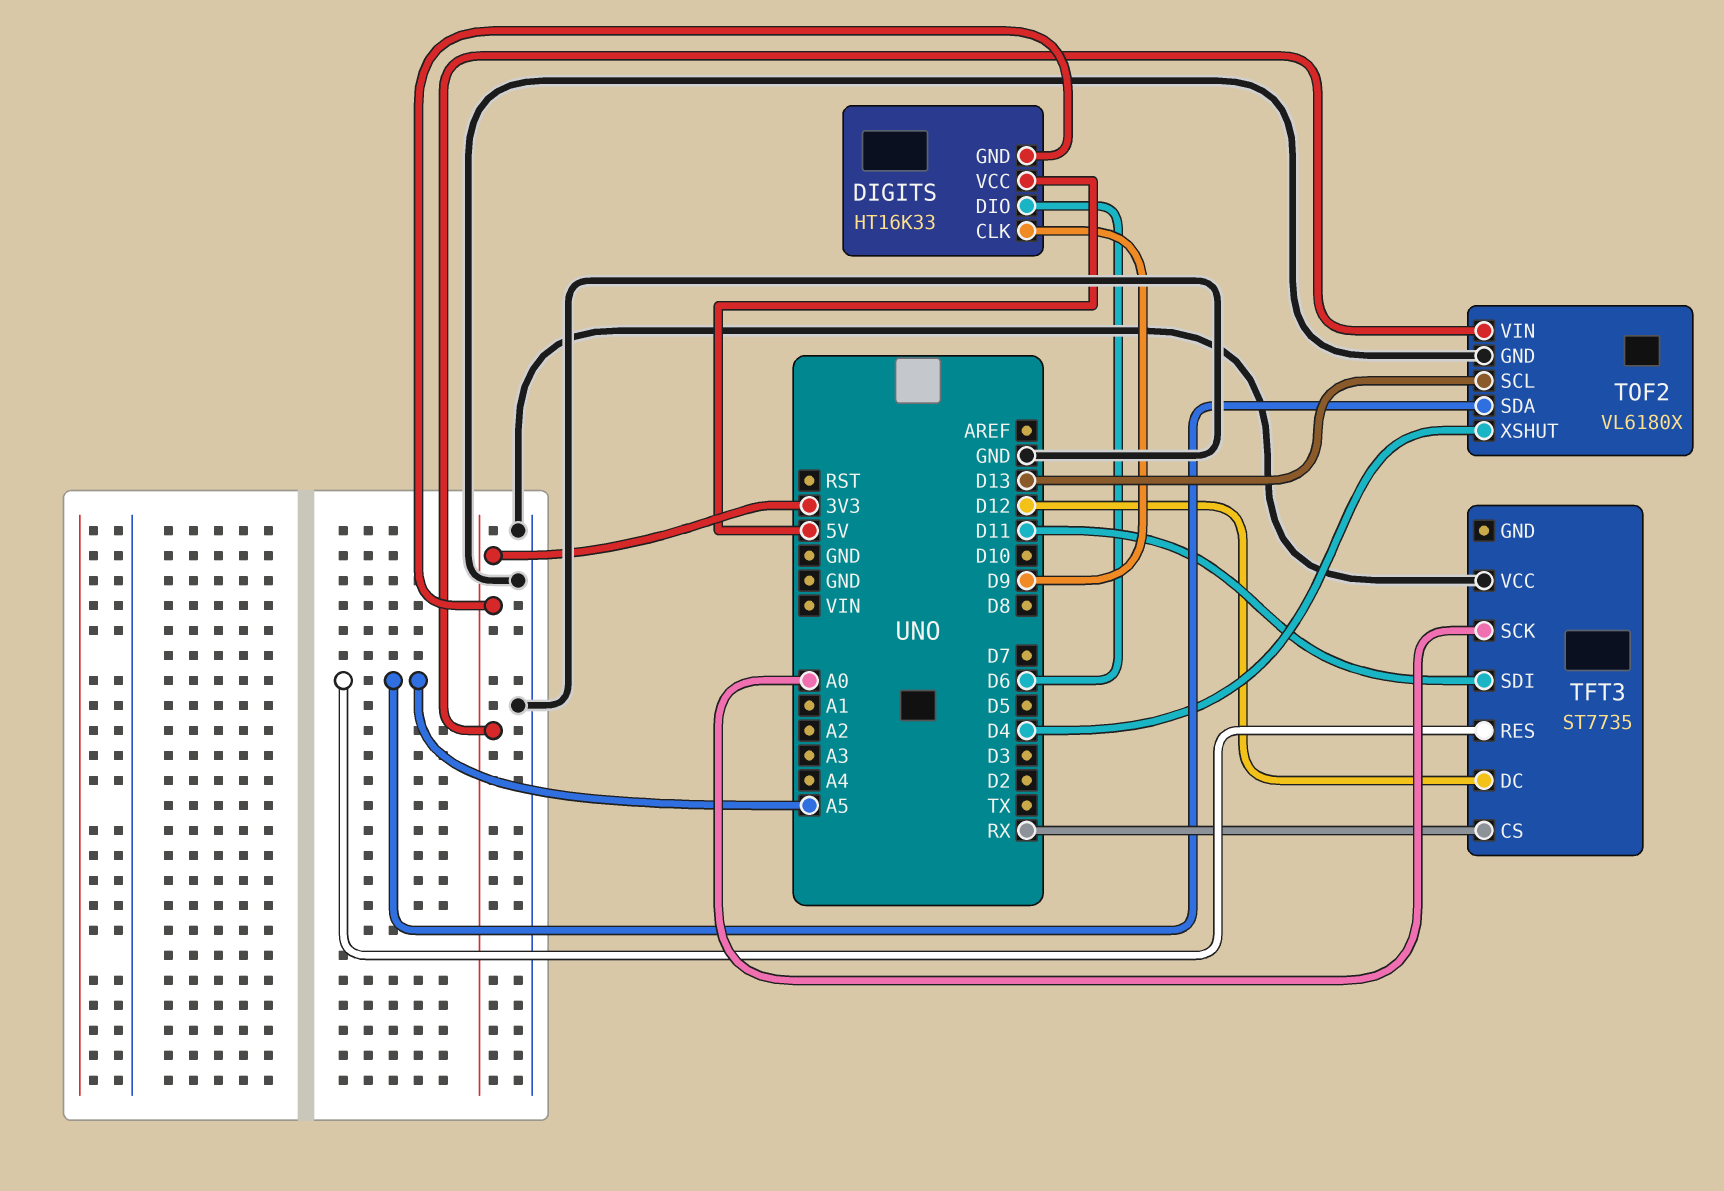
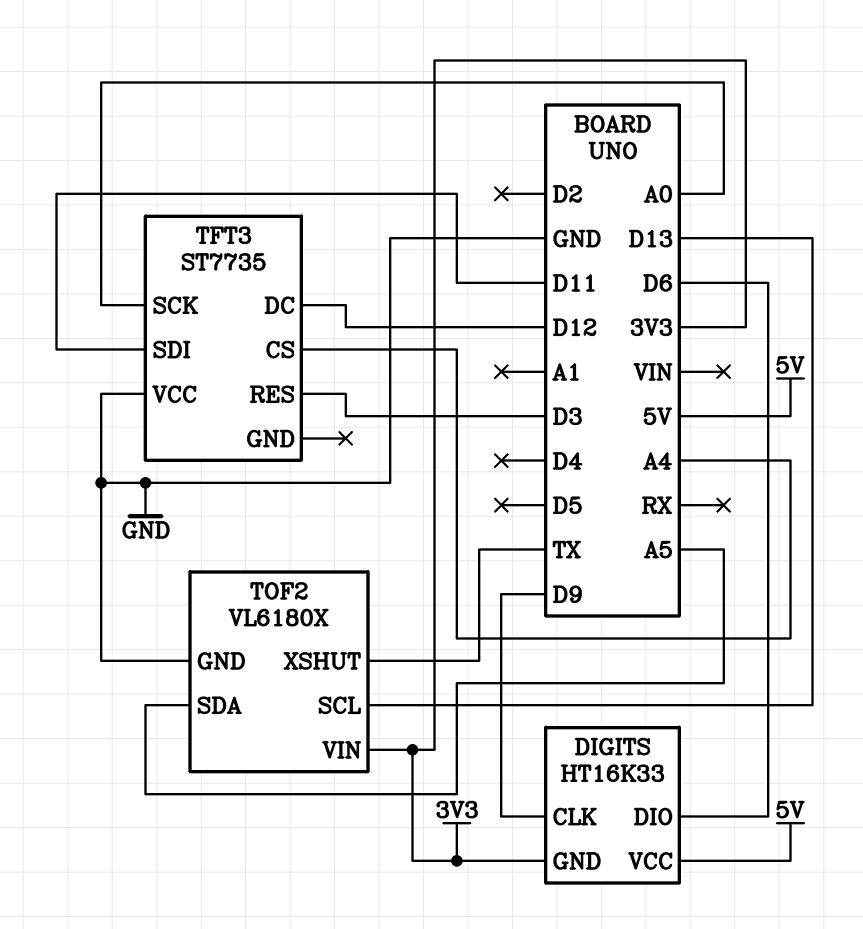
TFT3 pin CS: RX -> A4
TFT3 pin RES: A5 -> D3
TOF2 pin XSHUT: D4 -> TX

